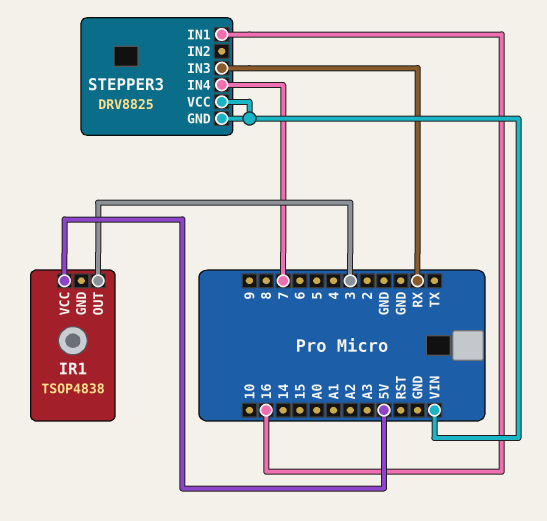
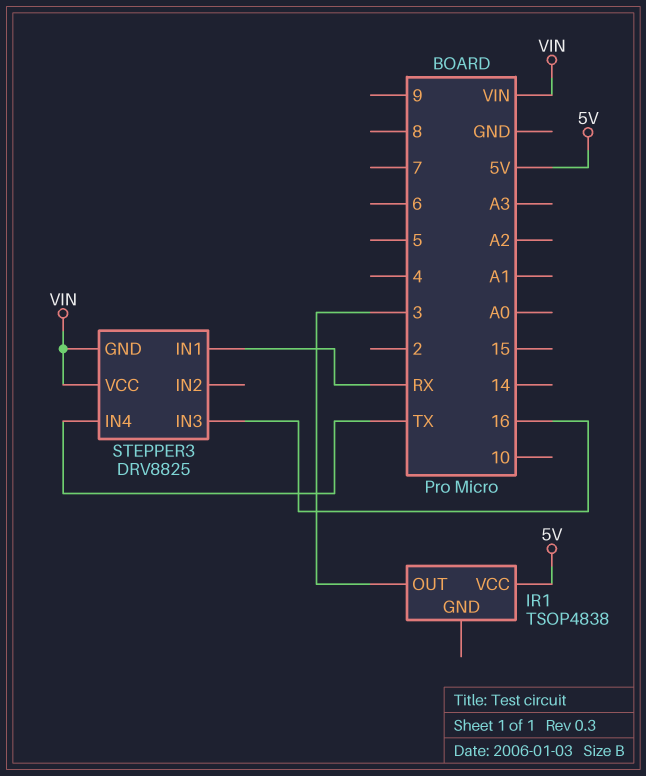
STEPPER3 pin IN1: 16 -> RX
STEPPER3 pin IN3: RX -> 16
STEPPER3 pin IN4: 7 -> TX

